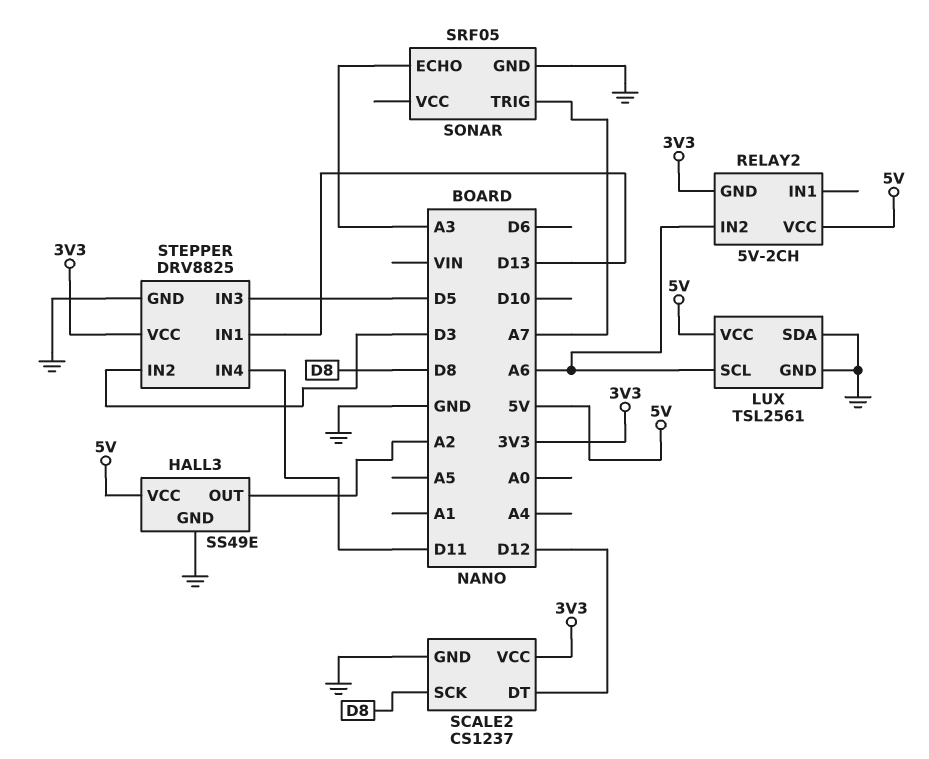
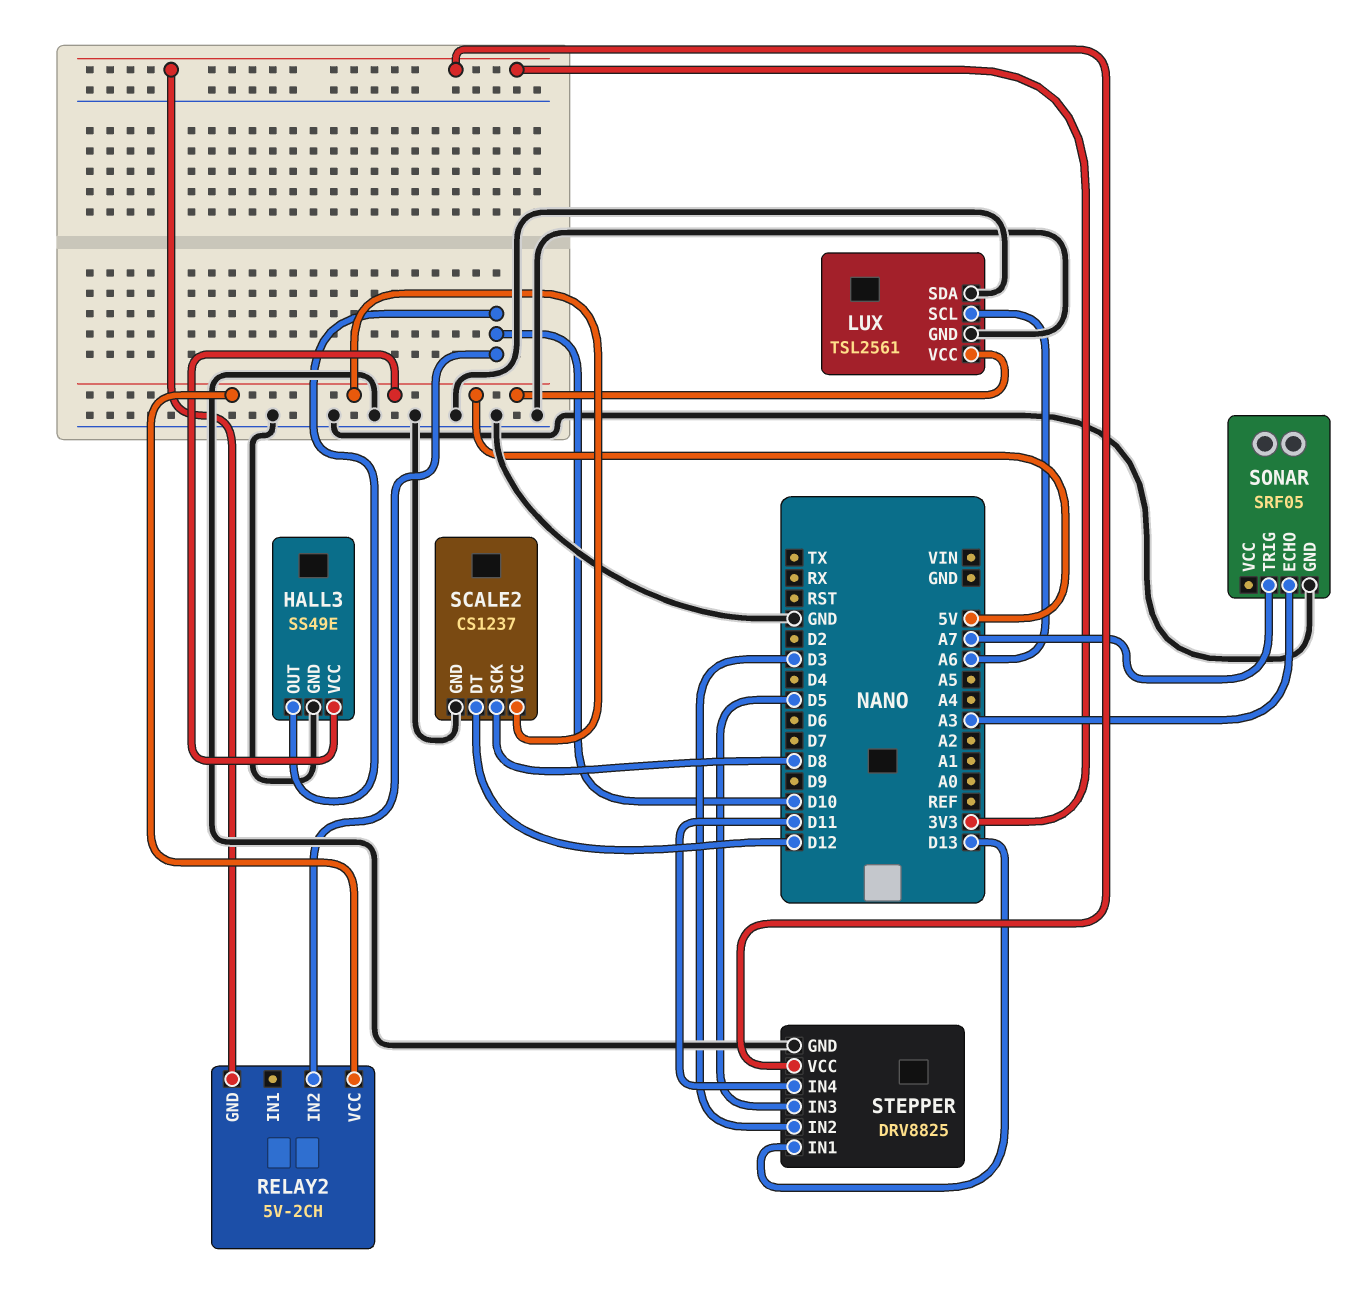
HALL3 pin OUT: A2 -> D10
RELAY2 pin IN2: A6 -> D10
SCALE2 pin VCC: 3V3 -> 5V

